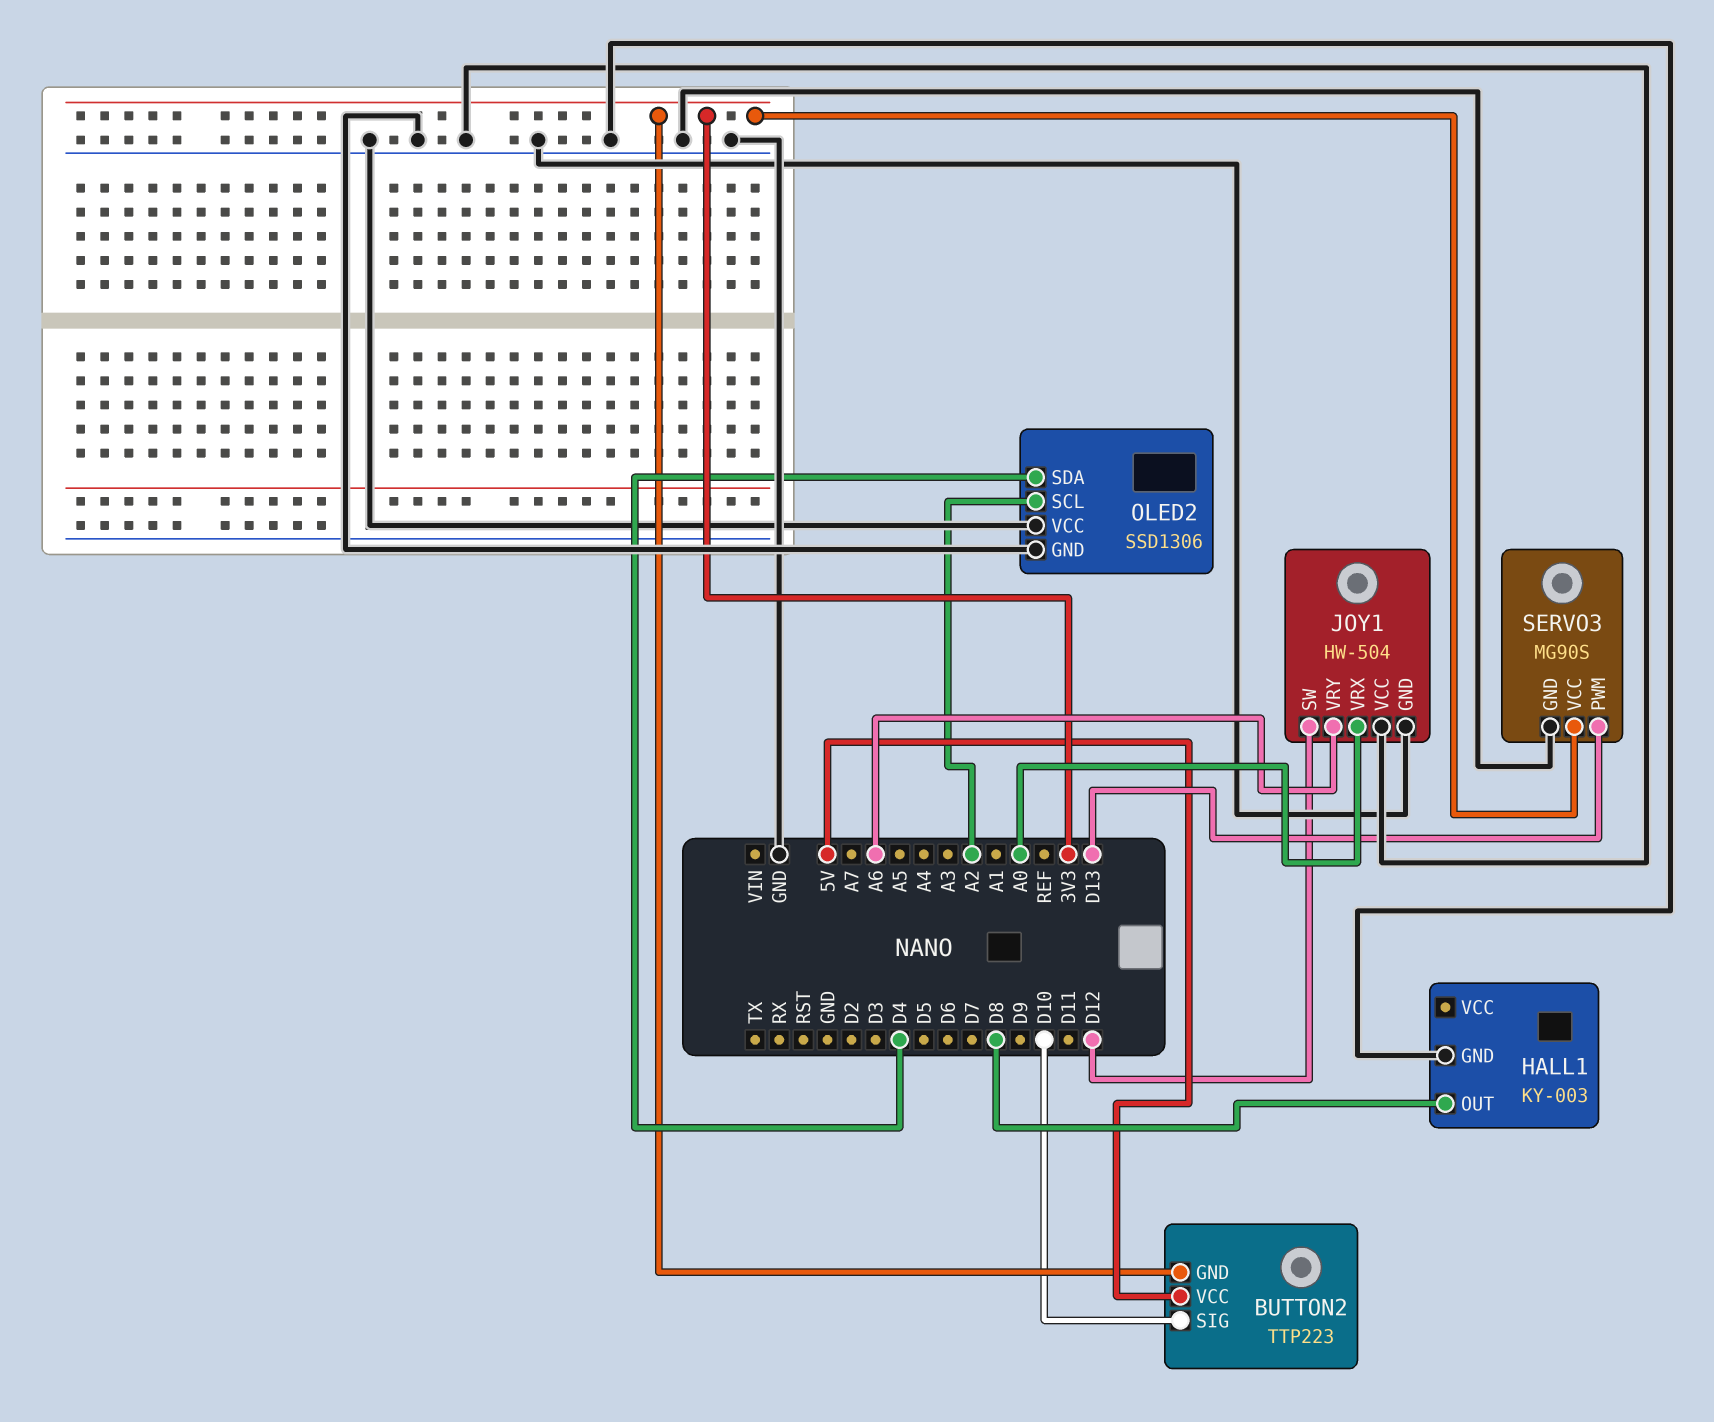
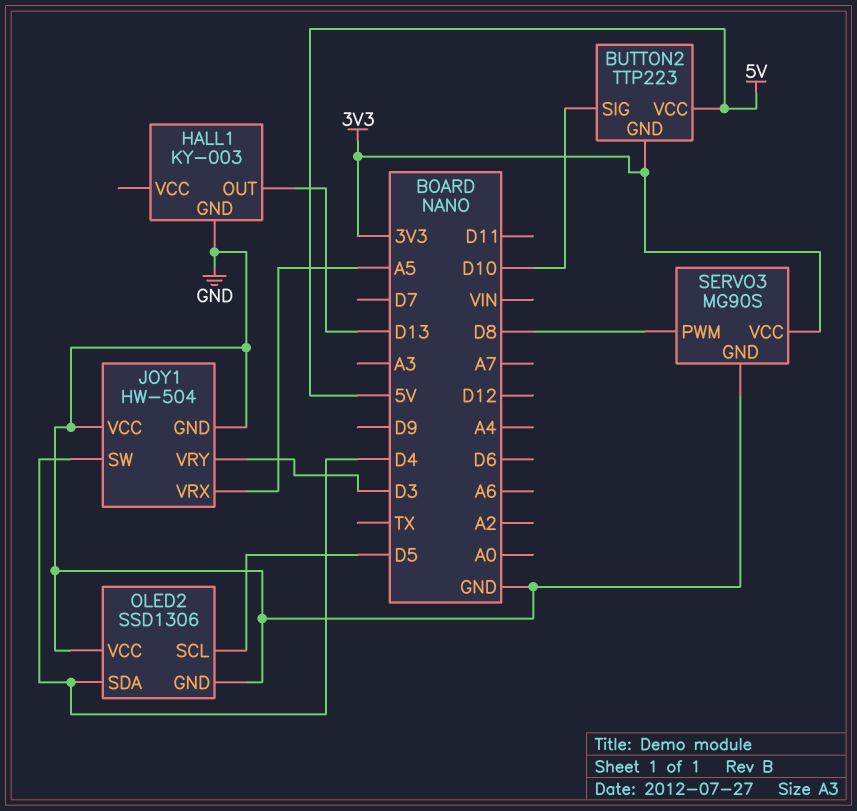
HALL1 pin OUT: D8 -> D13
JOY1 pin SW: D12 -> D4
JOY1 pin VRX: A0 -> A5
JOY1 pin VRY: A6 -> D3
OLED2 pin SCL: A2 -> D5
SERVO3 pin PWM: D13 -> D8

